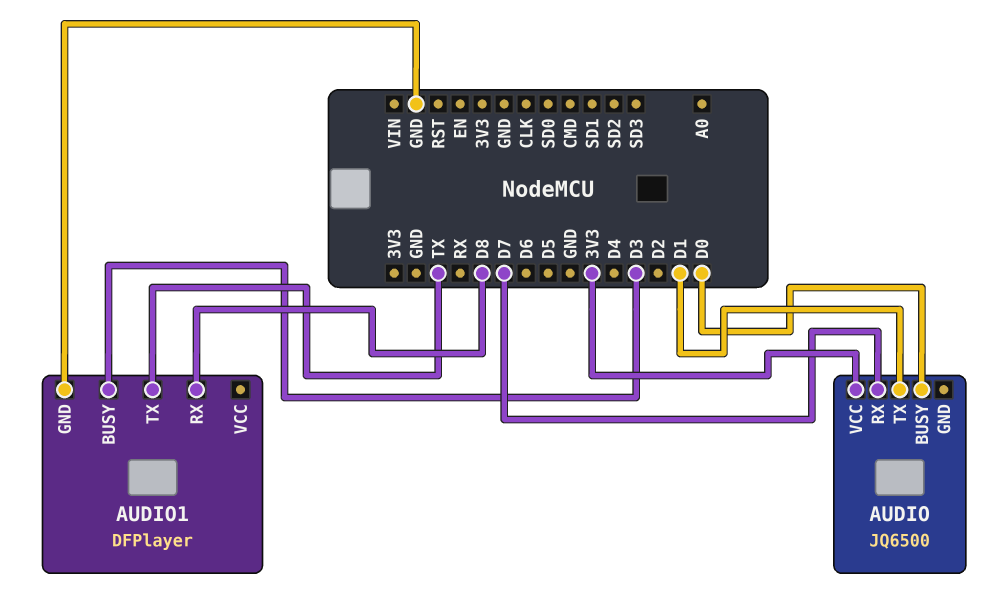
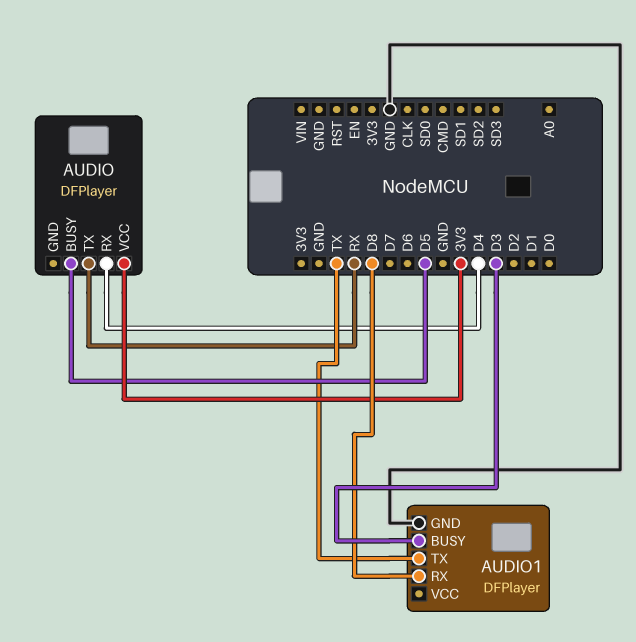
AUDIO: JQ6500 -> DFPlayer
AUDIO pin BUSY: D0 -> D5
AUDIO pin RX: D7 -> D4
AUDIO pin TX: D1 -> RX

